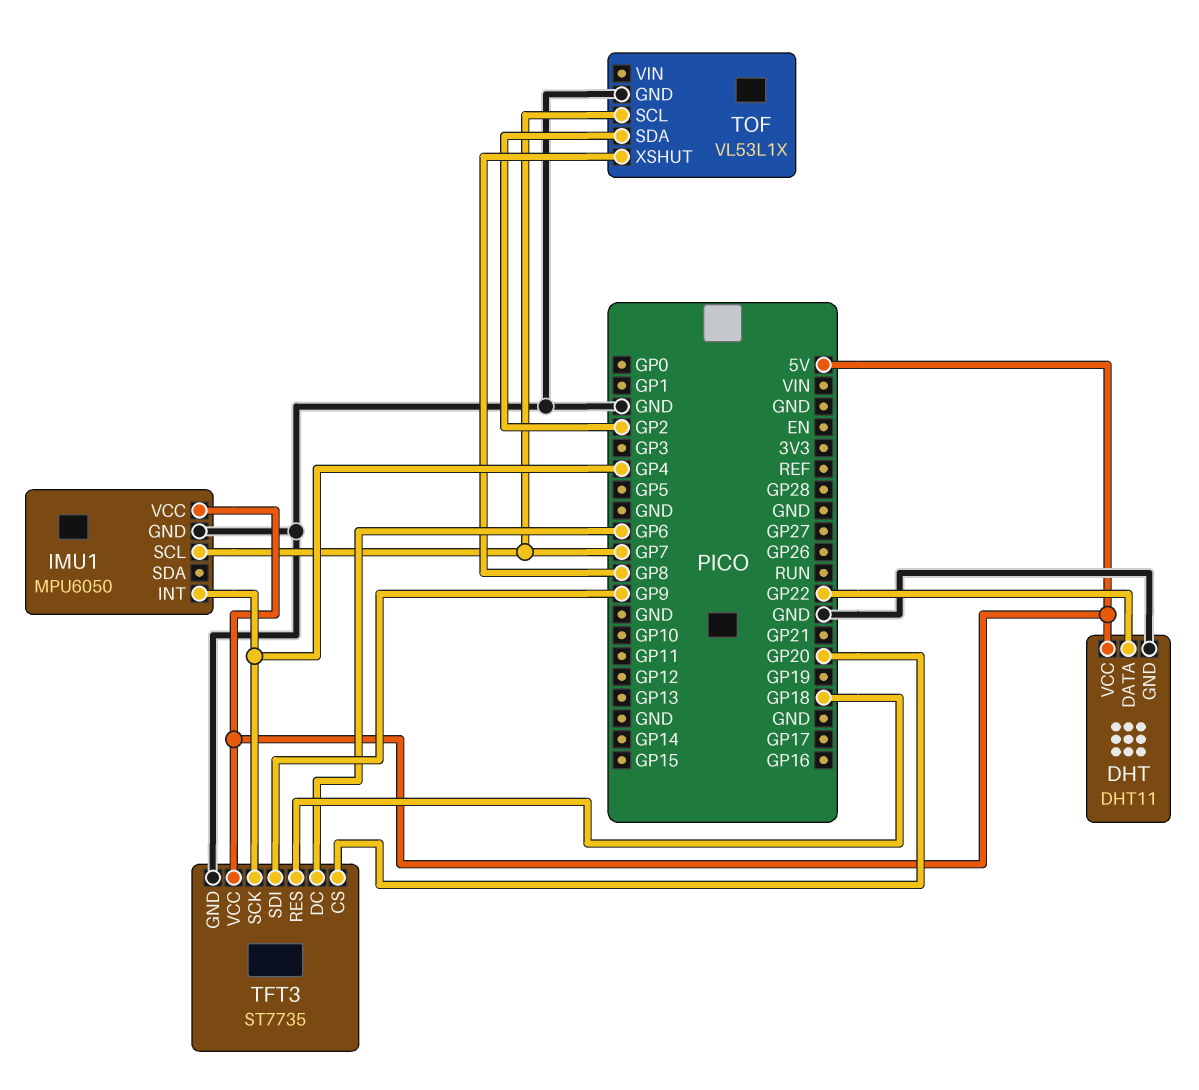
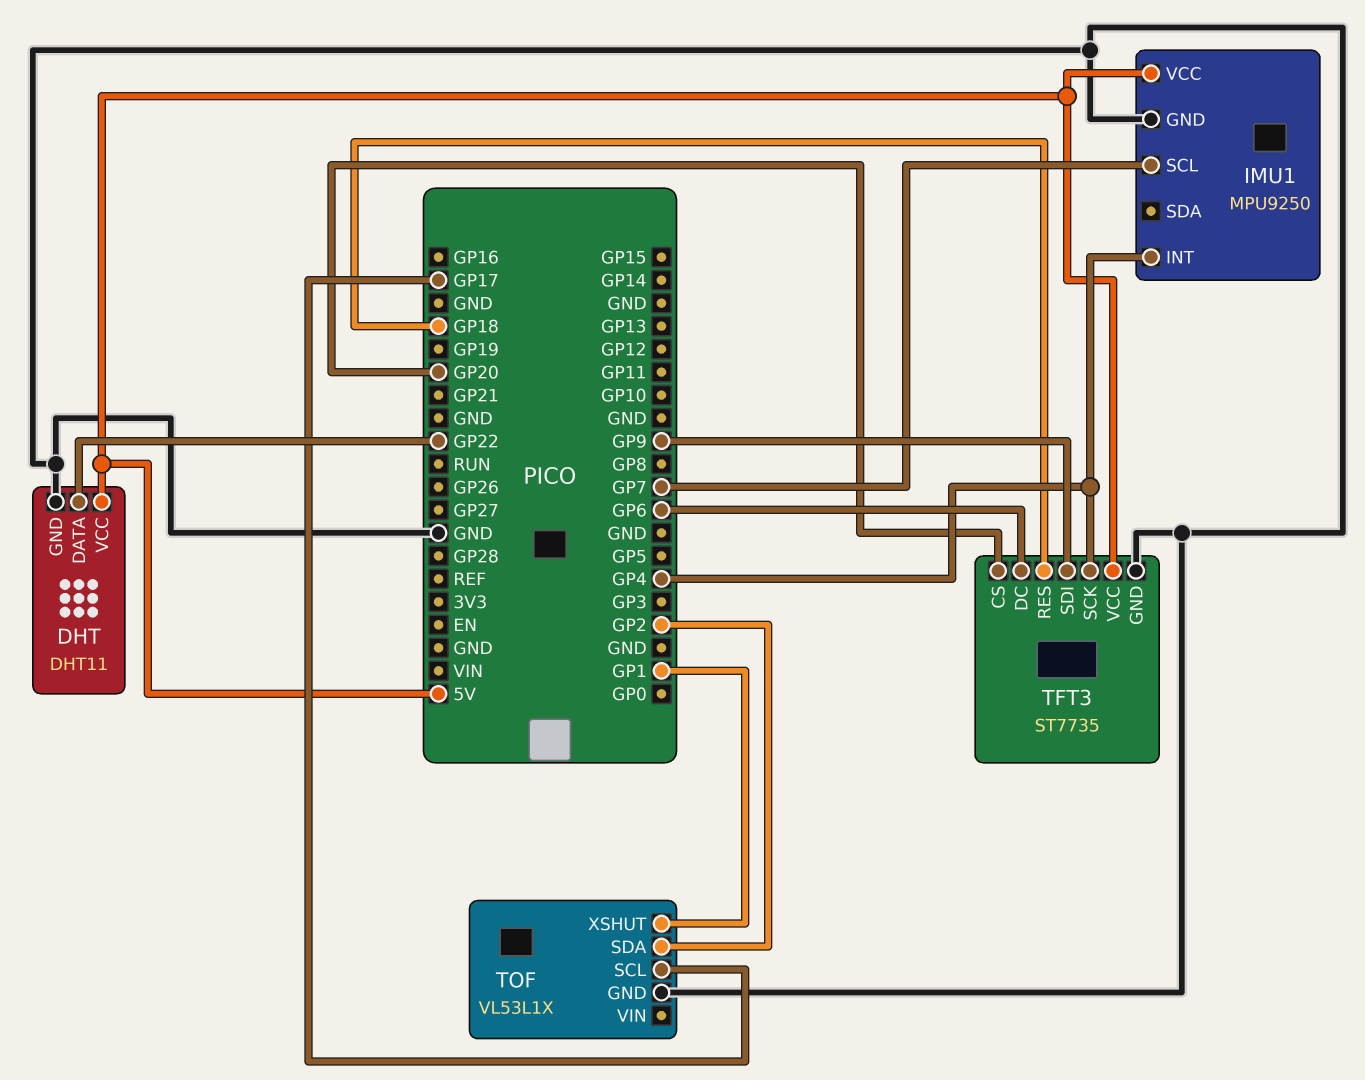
IMU1: MPU6050 -> MPU9250
TOF pin SCL: GP7 -> GP17
TOF pin XSHUT: GP8 -> GP1

